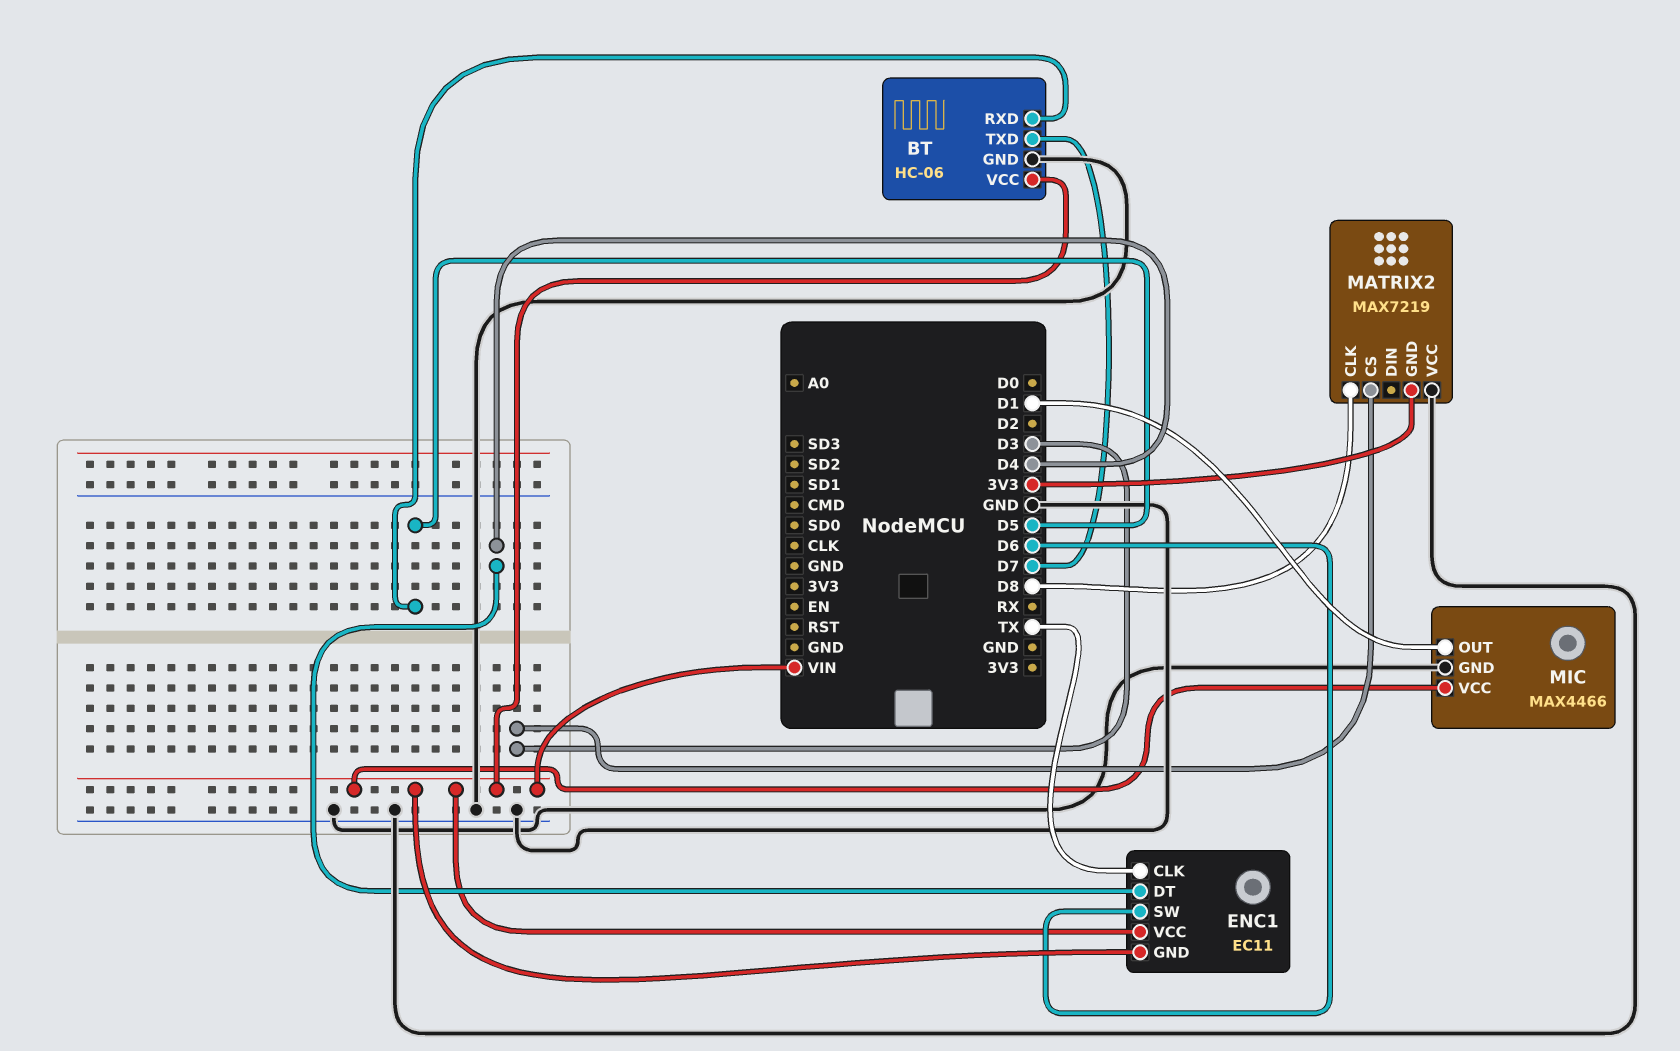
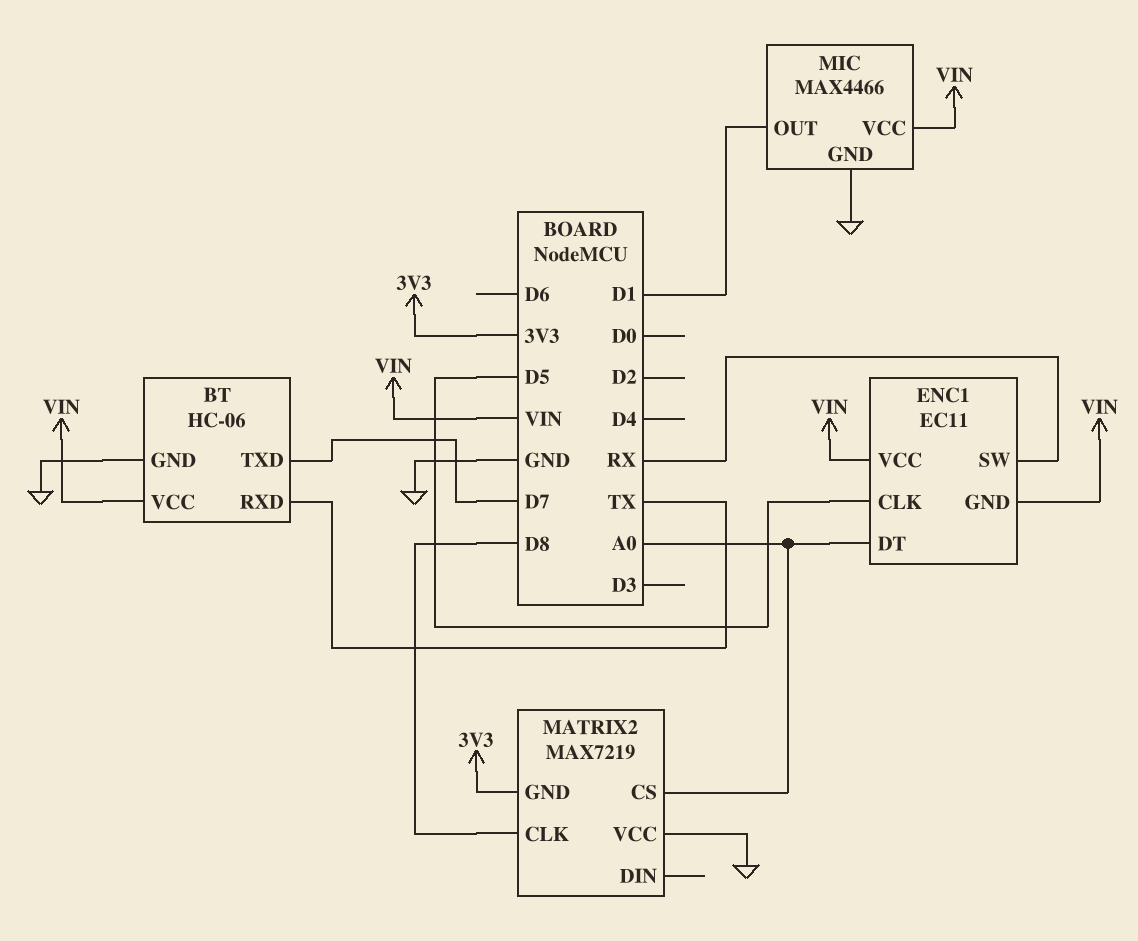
BT pin RXD: D5 -> TX
ENC1 pin CLK: TX -> D5
ENC1 pin DT: D4 -> A0
ENC1 pin SW: D6 -> RX
MATRIX2 pin CS: D3 -> A0

